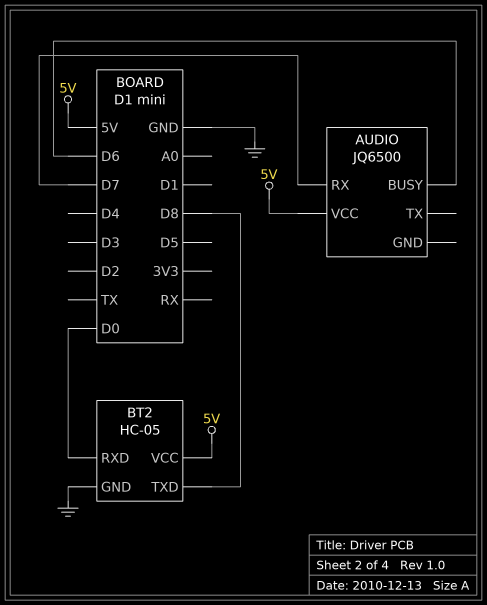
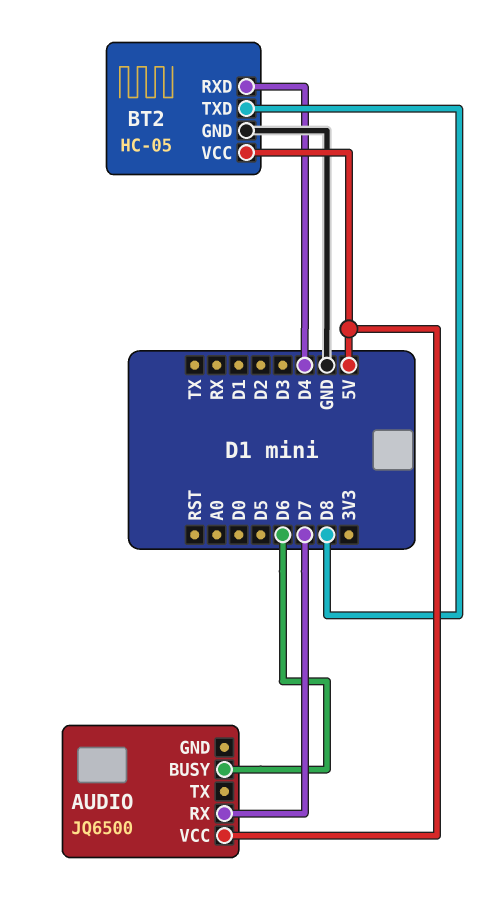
BT2 pin RXD: D0 -> D4

